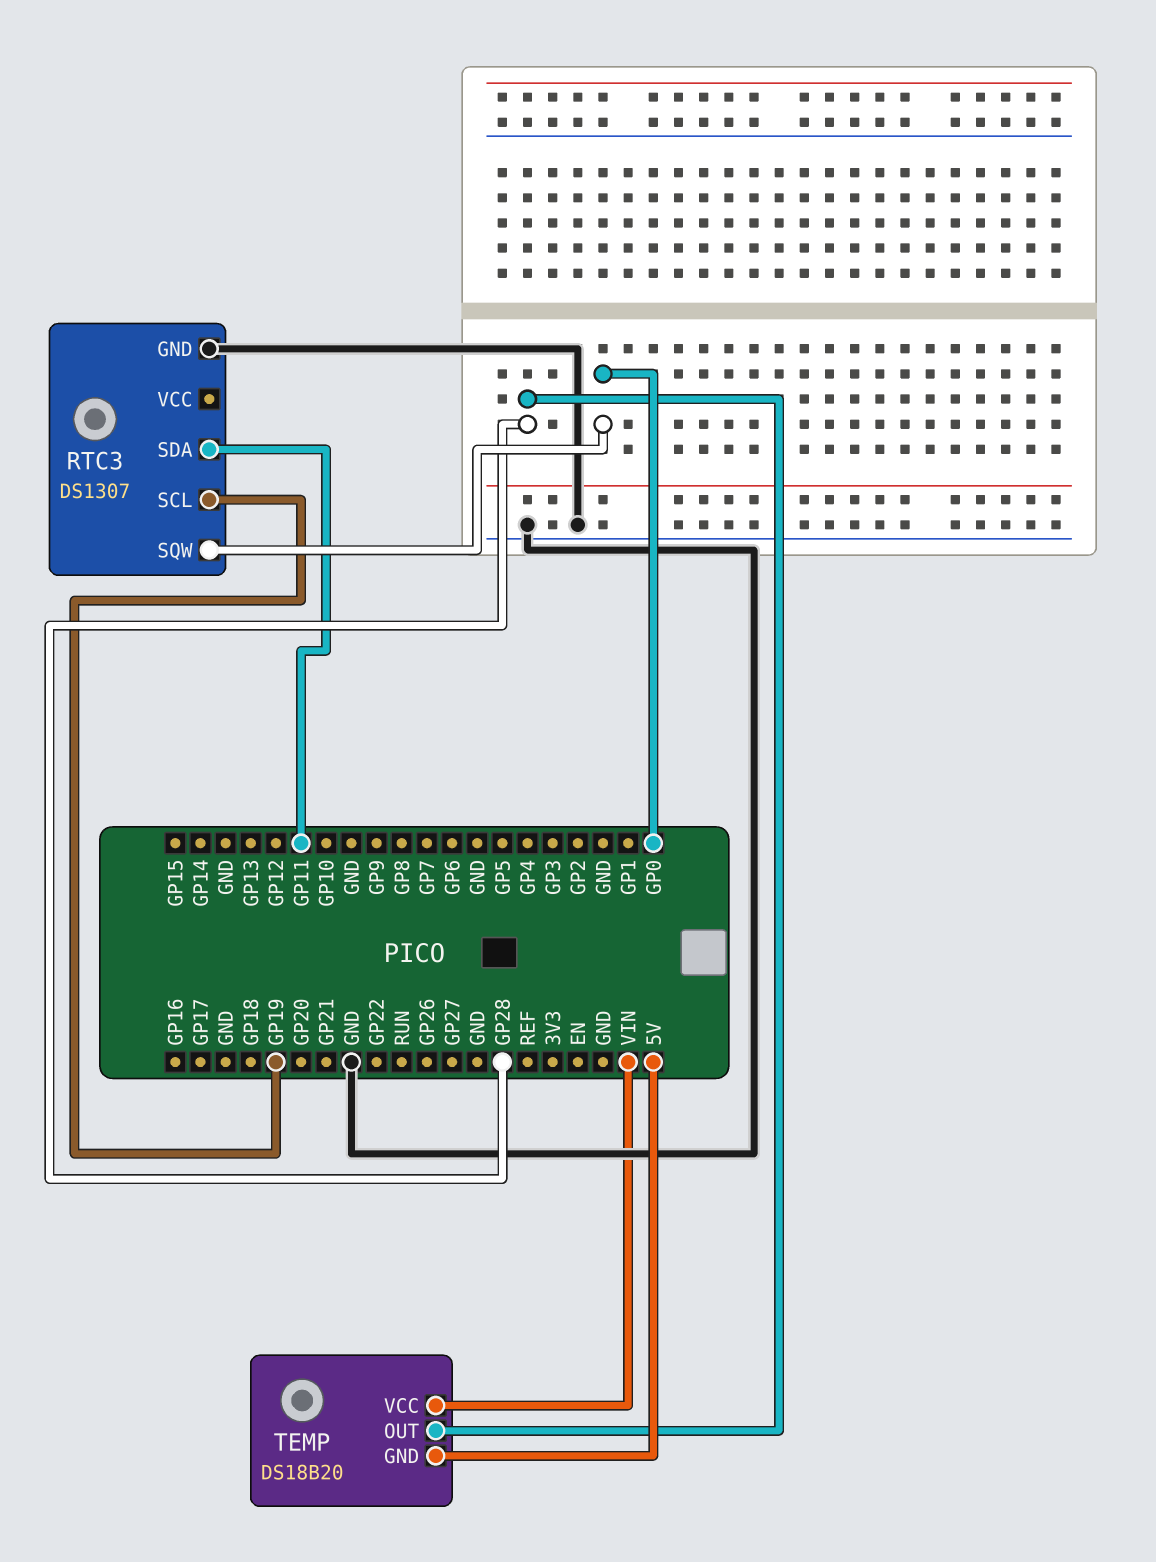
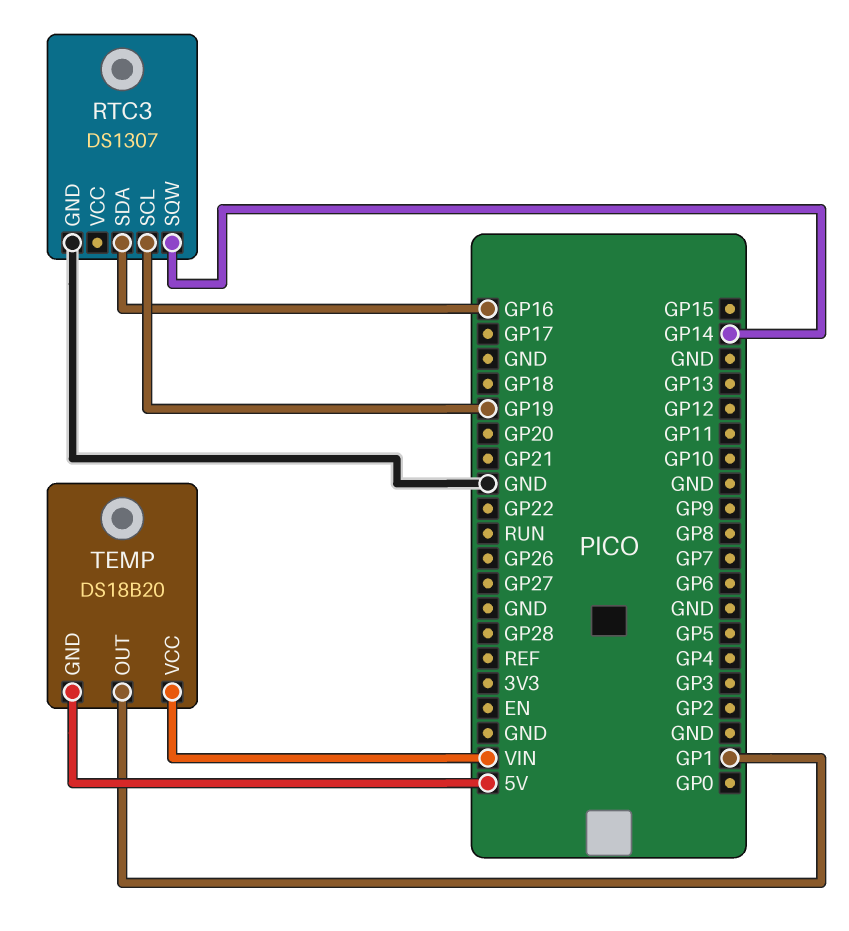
RTC3 pin SDA: GP11 -> GP16
RTC3 pin SQW: GP0 -> GP14
TEMP pin OUT: GP28 -> GP1

